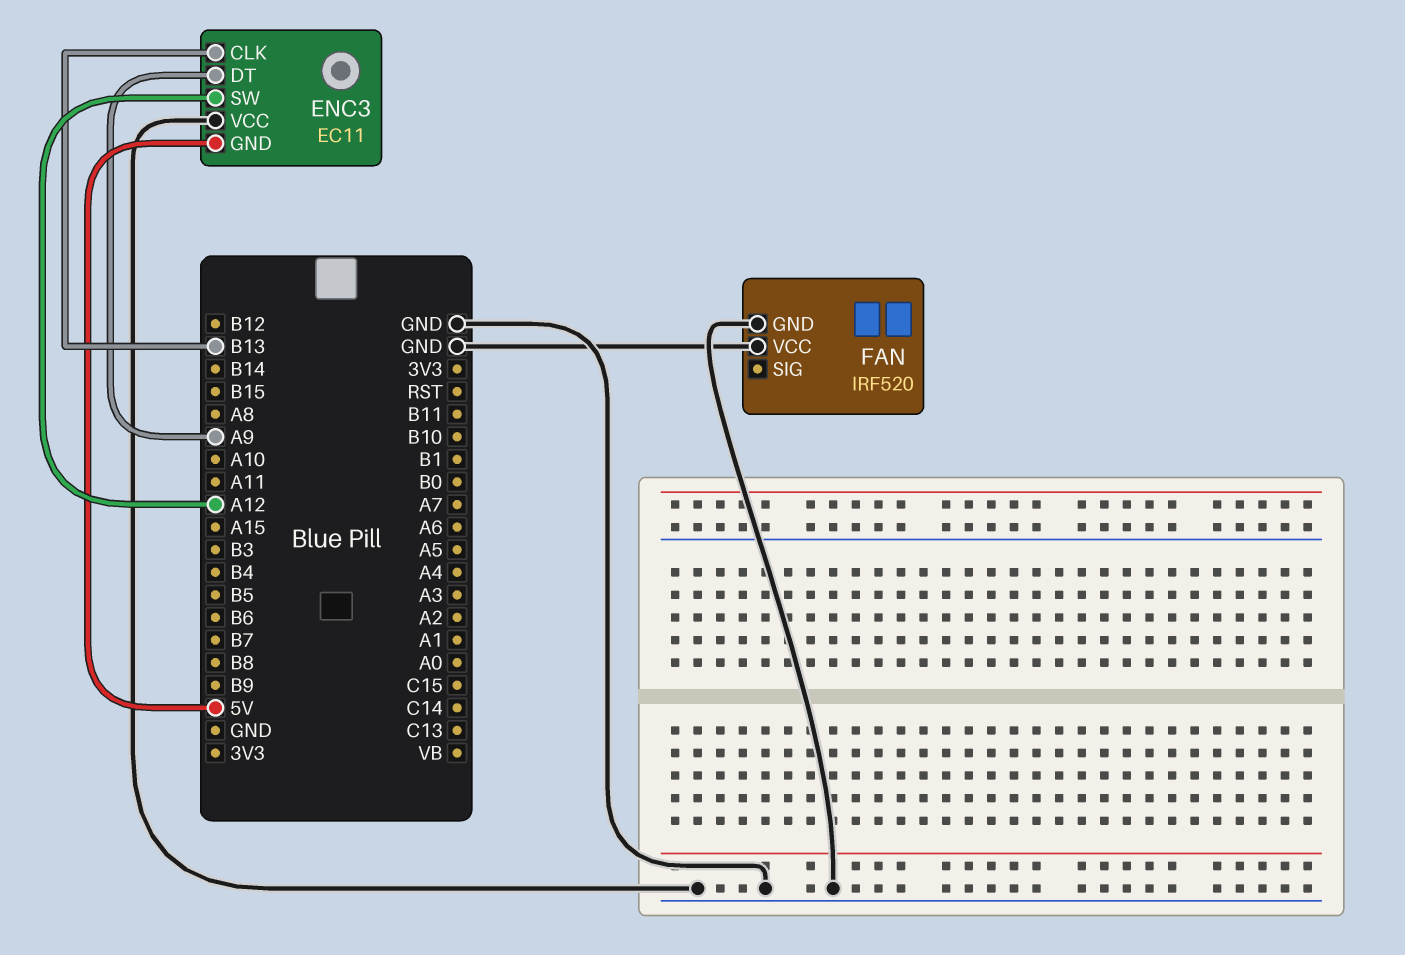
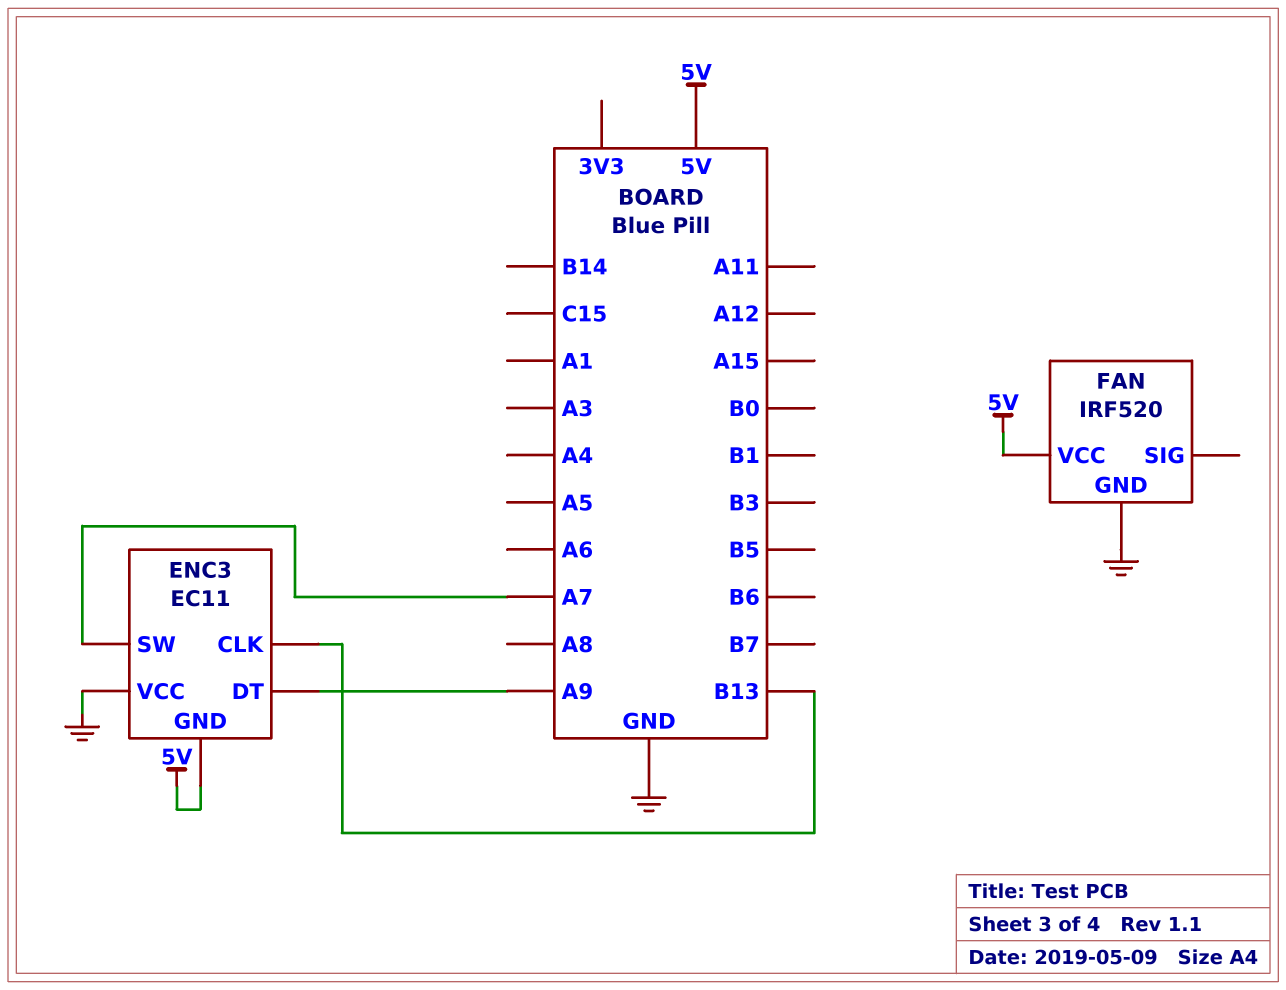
ENC3 pin SW: A12 -> A7
FAN pin VCC: GND -> 5V

